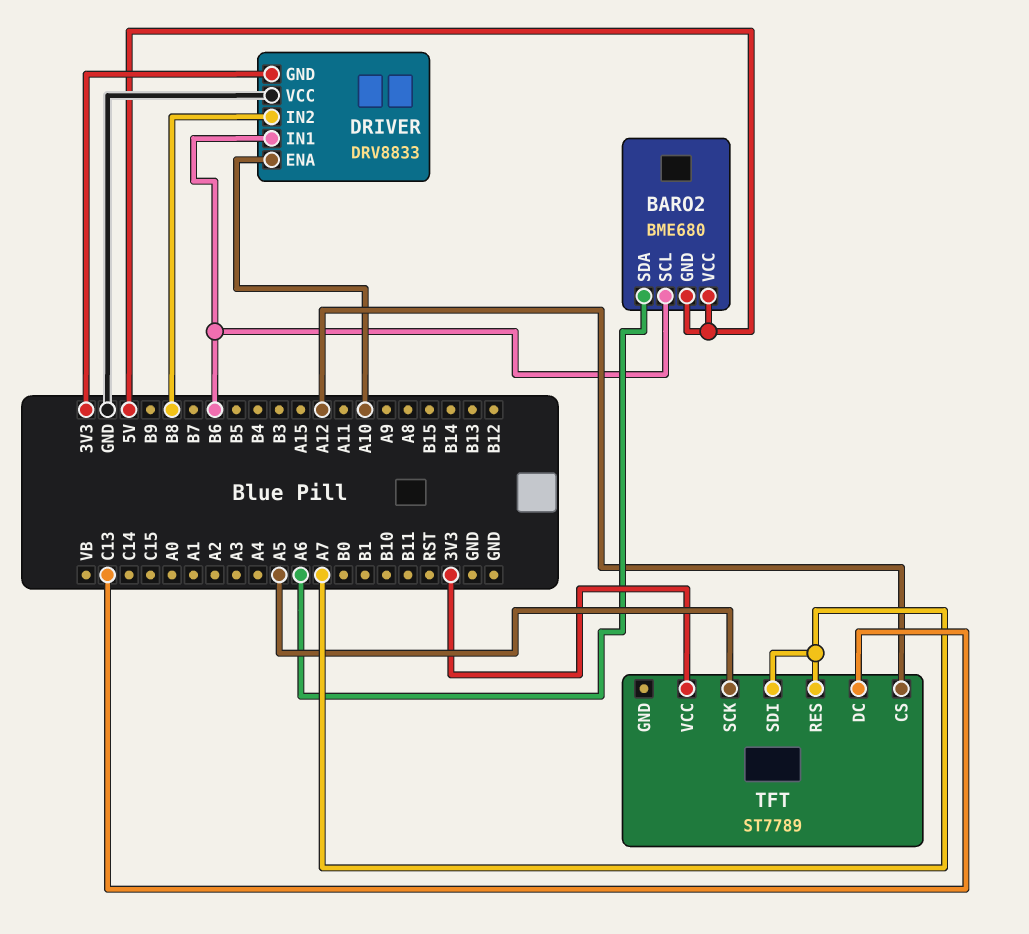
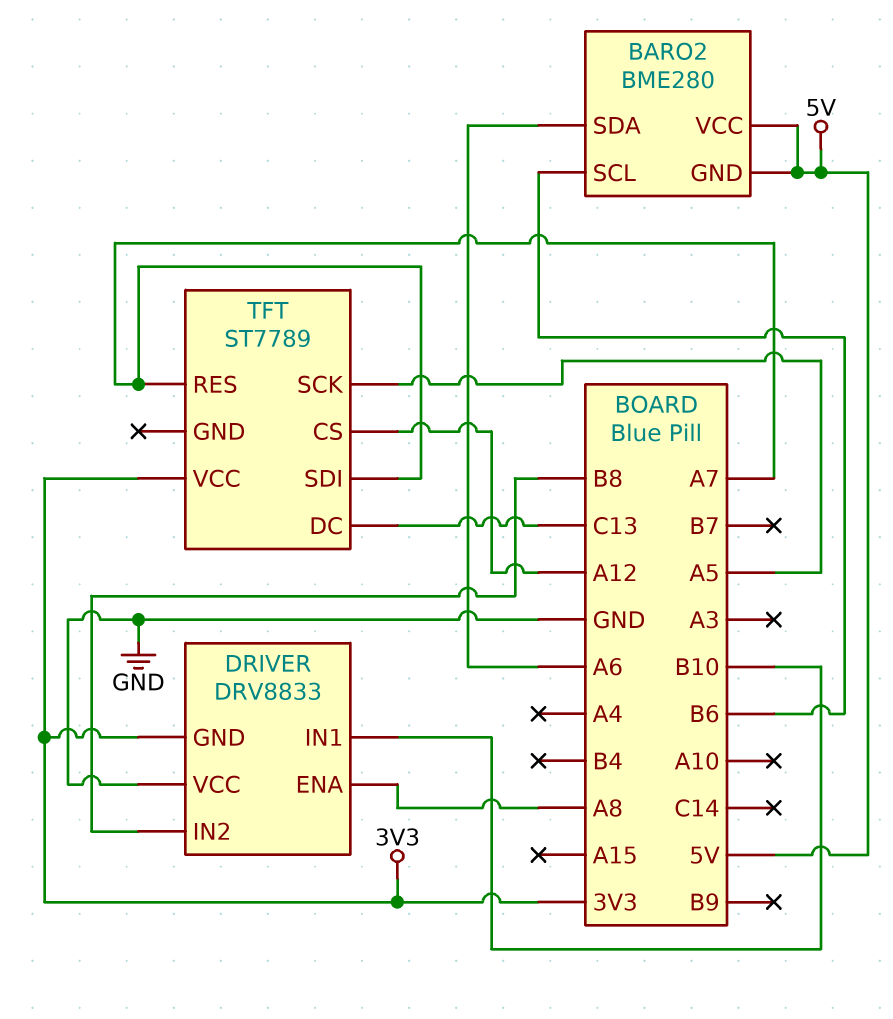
BARO2: BME680 -> BME280
DRIVER pin ENA: A10 -> A8
DRIVER pin IN1: B6 -> B10

